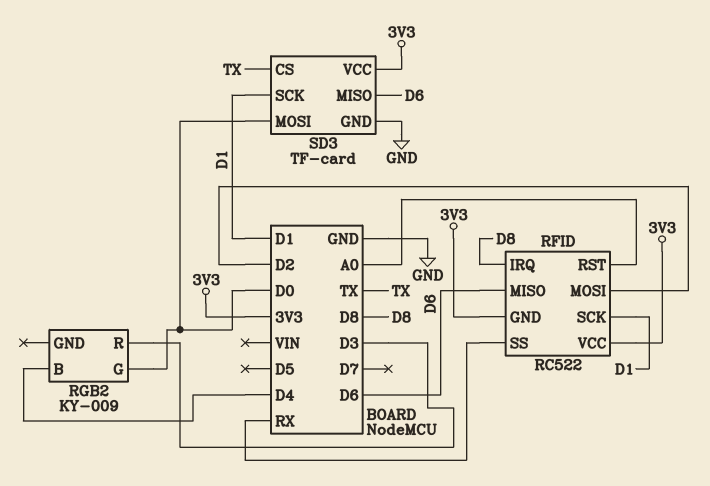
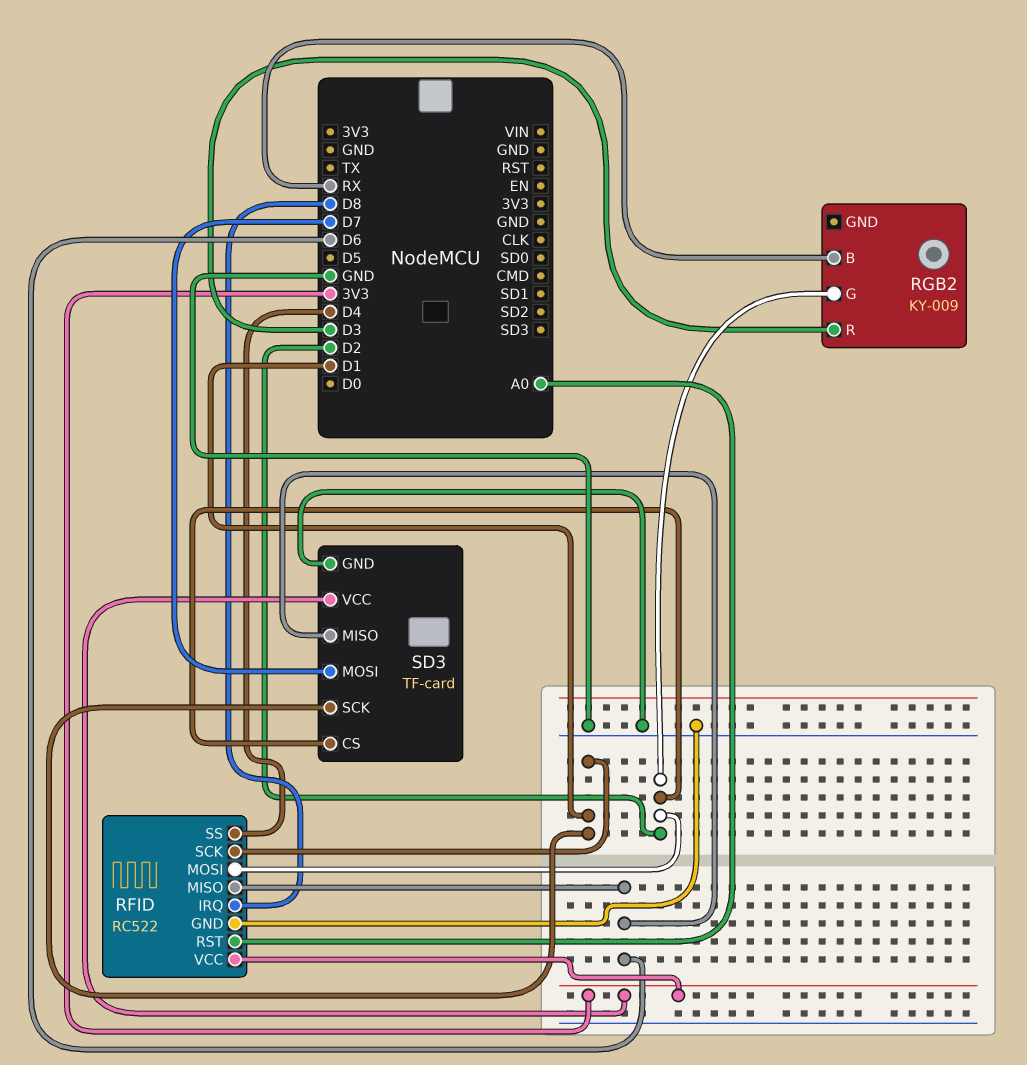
RFID pin GND: 3V3 -> GND
RFID pin SS: RX -> D4
RGB2 pin B: D4 -> RX
RGB2 pin G: D0 -> D2
SD3 pin CS: TX -> D2
SD3 pin MOSI: D0 -> D7

